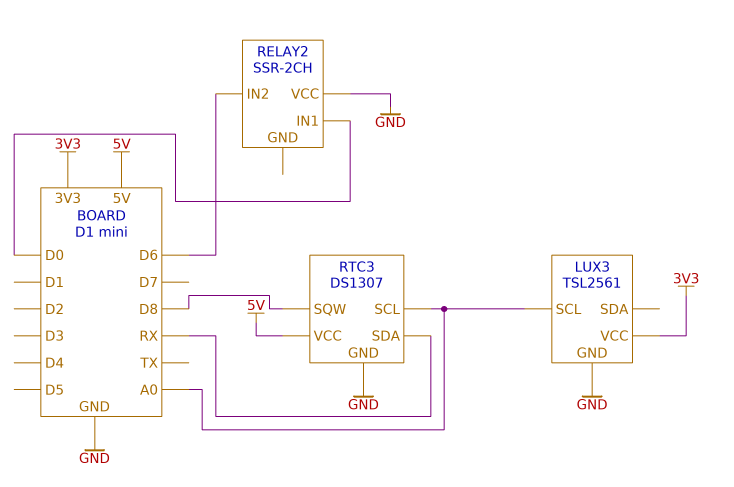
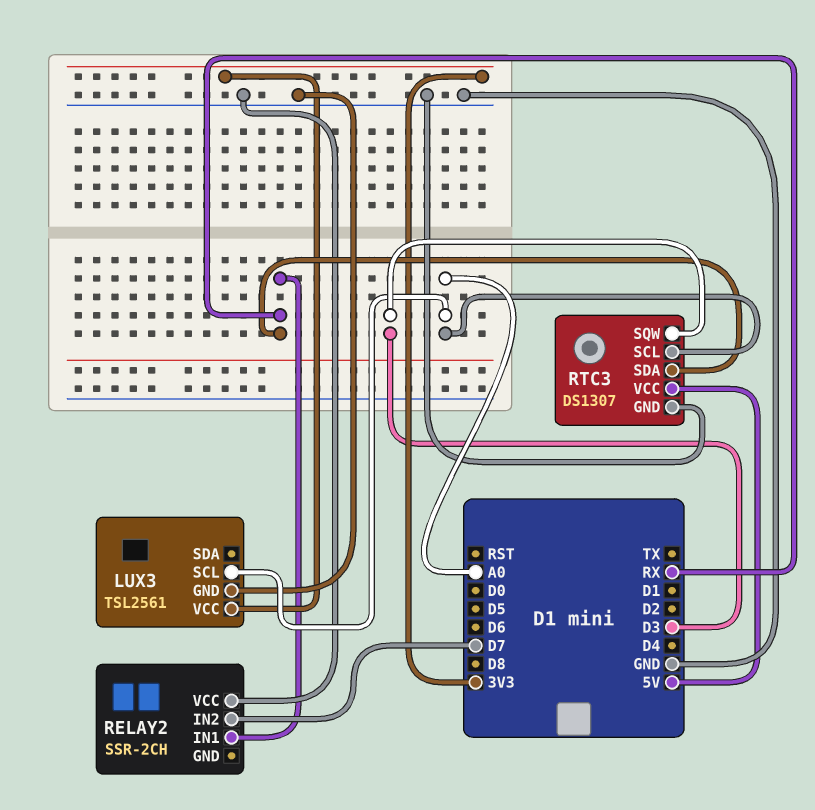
RELAY2 pin IN1: D0 -> RX
RELAY2 pin IN2: D6 -> D7
RTC3 pin SQW: D8 -> D3

